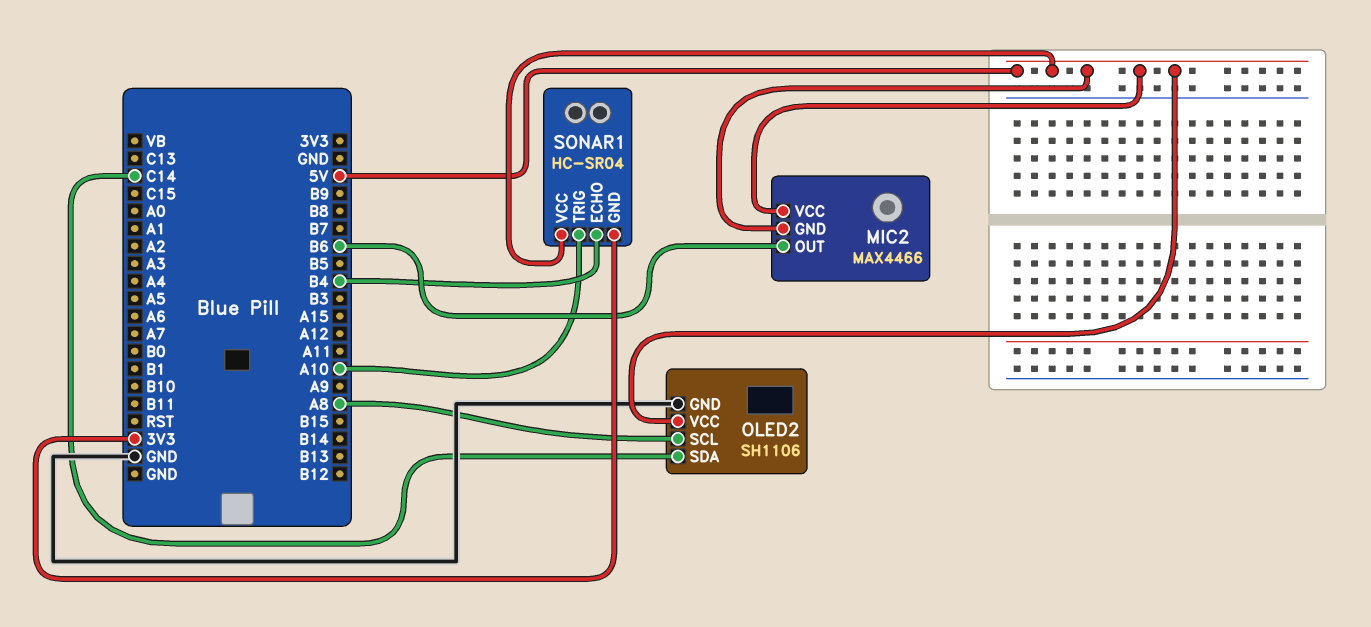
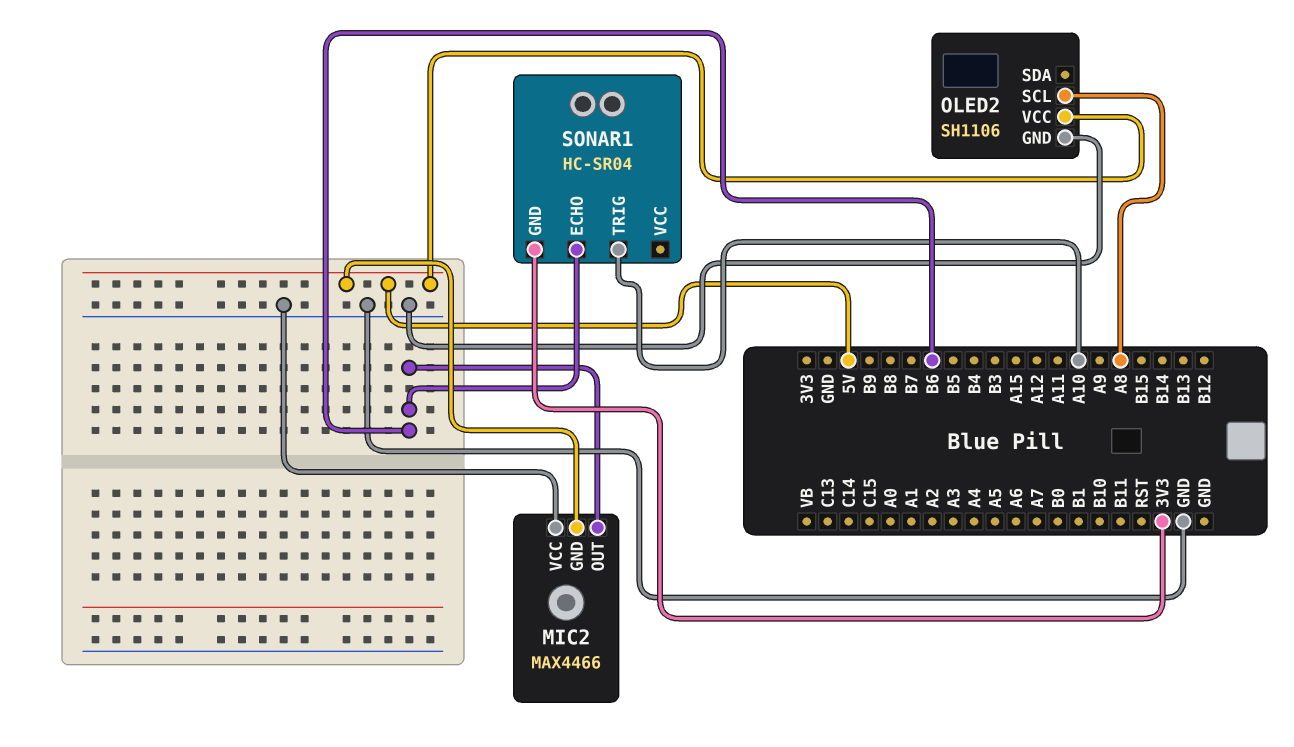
MIC2 pin VCC: 5V -> GND
OLED2 pin SDA: C14 -> none
SONAR1 pin ECHO: B4 -> B6
SONAR1 pin VCC: 5V -> none

